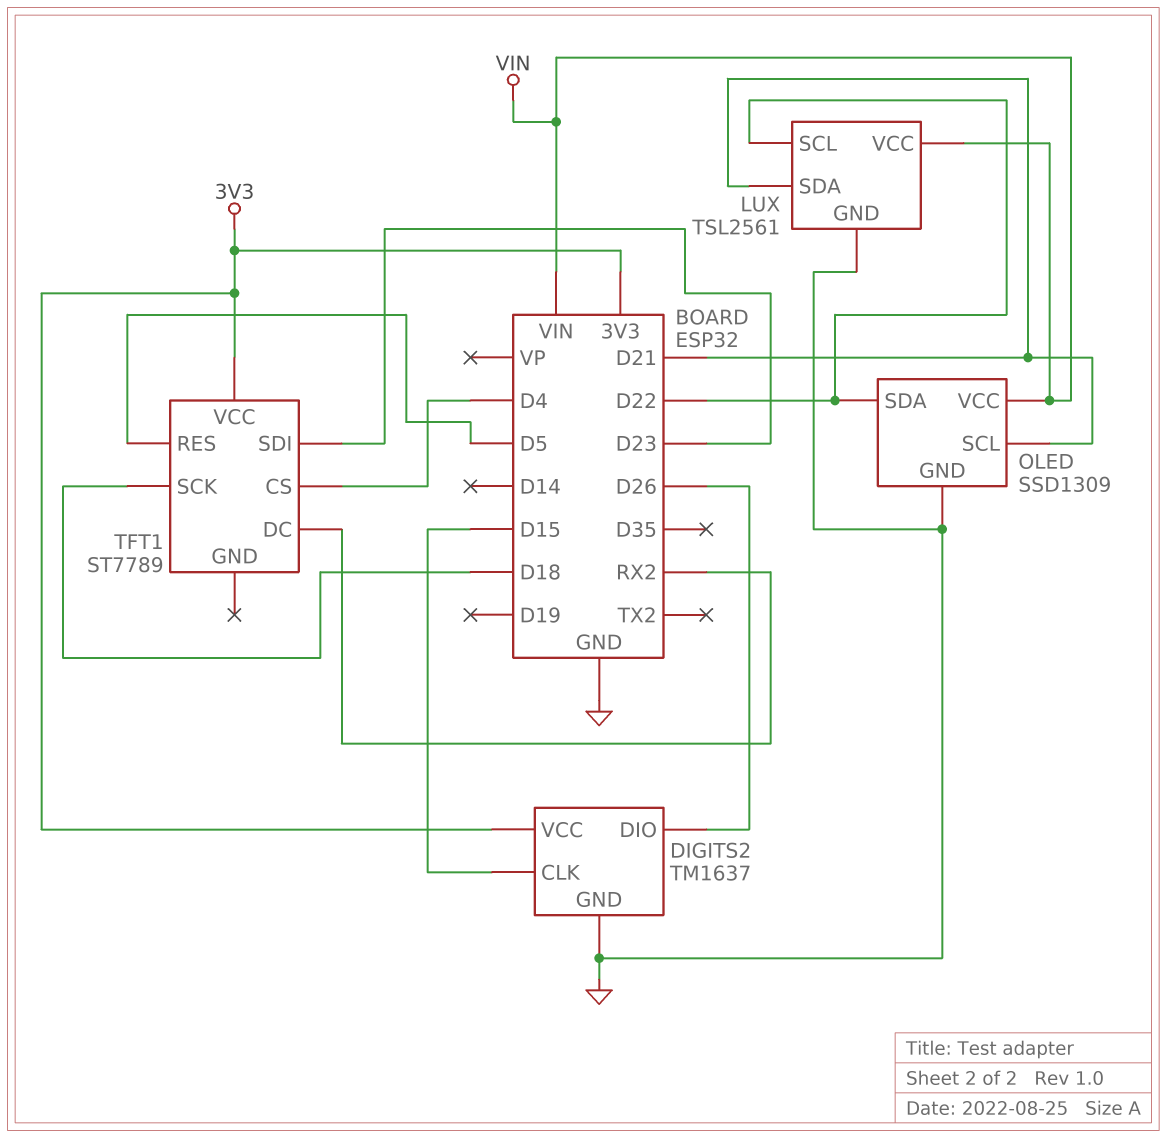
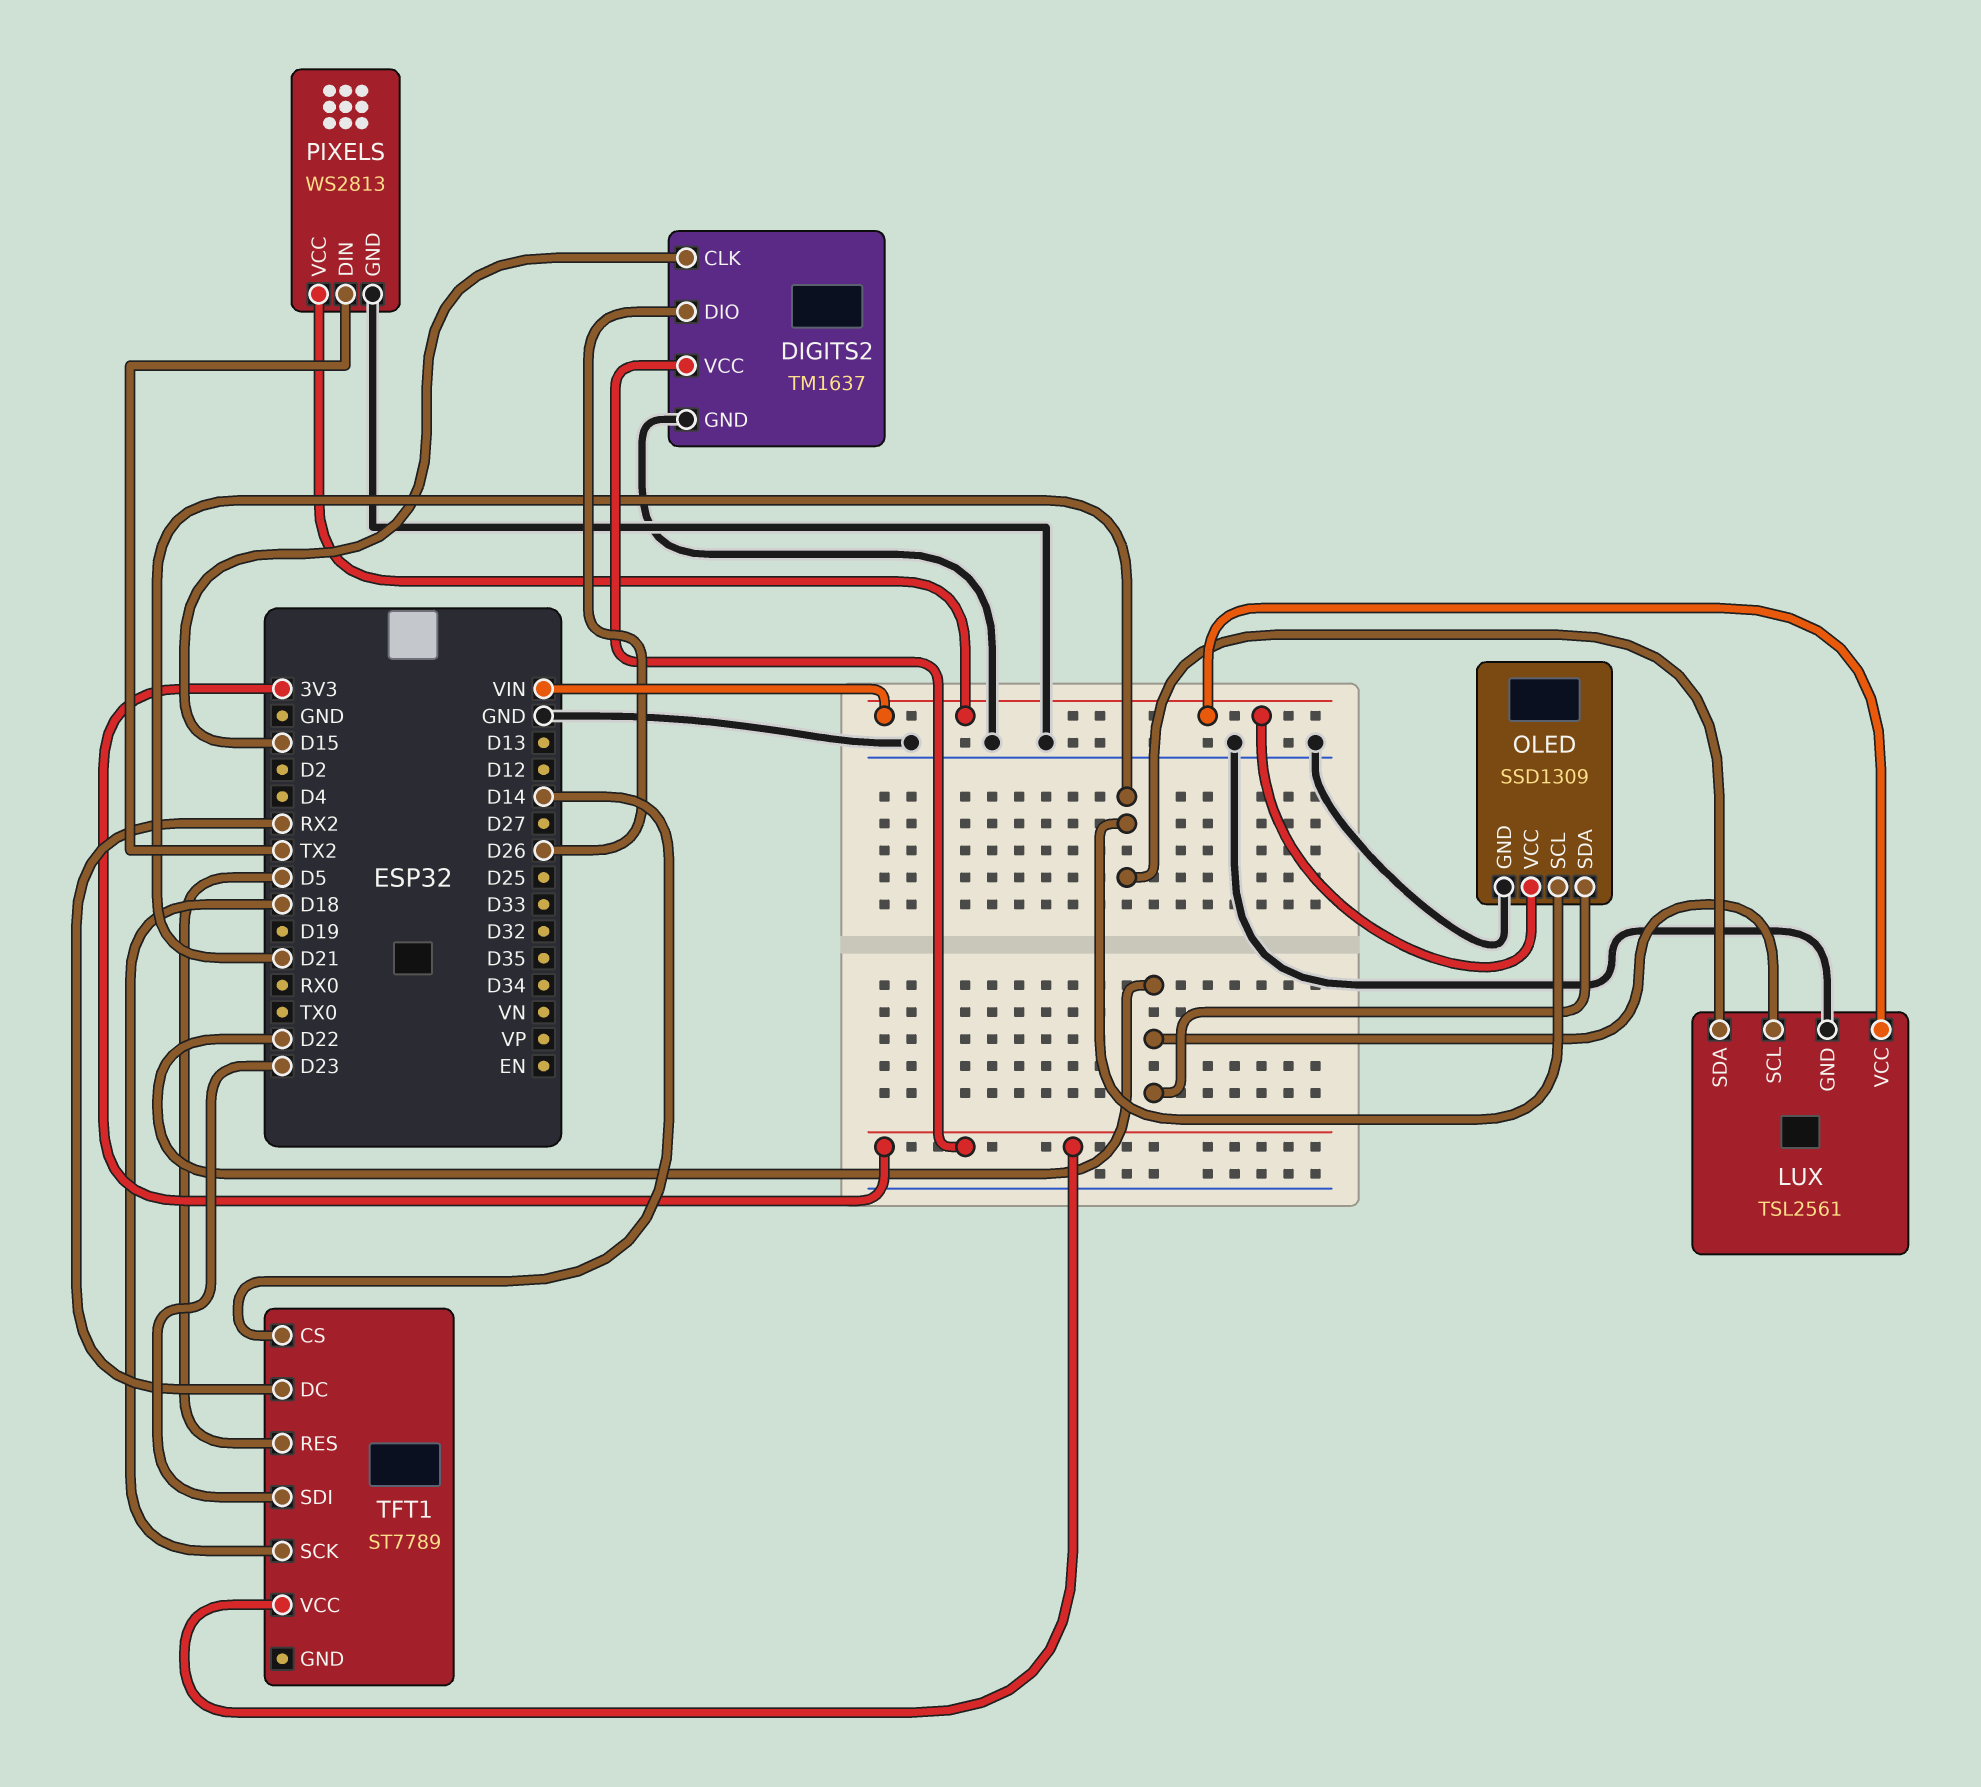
PIXELS: none -> WS2813
PIXELS pin DIN: none -> TX2
PIXELS pin GND: none -> GND
PIXELS pin VCC: none -> VIN
TFT1 pin CS: D4 -> D14

